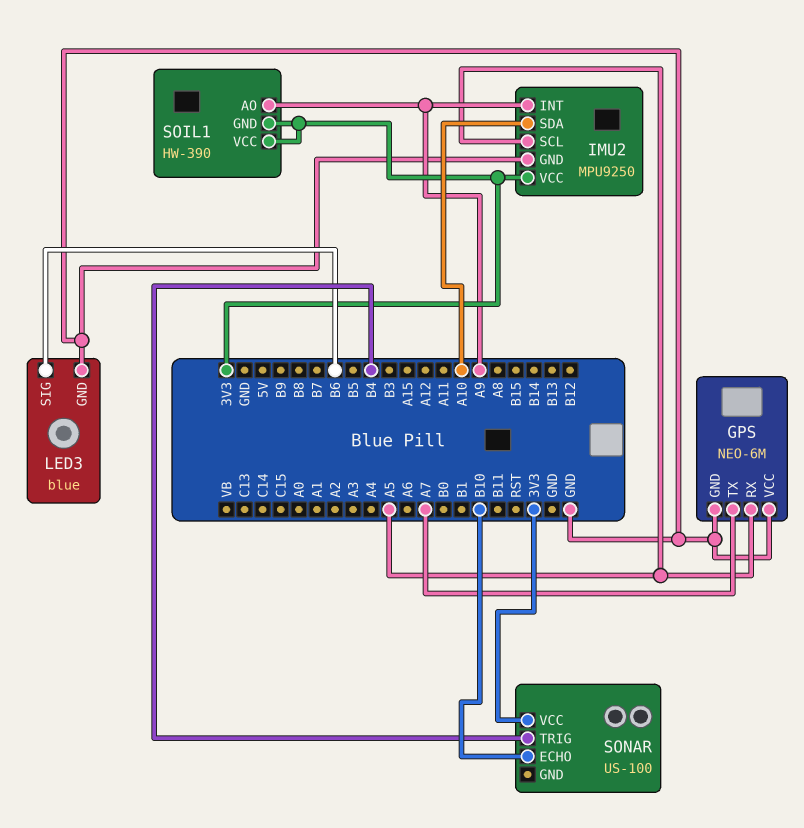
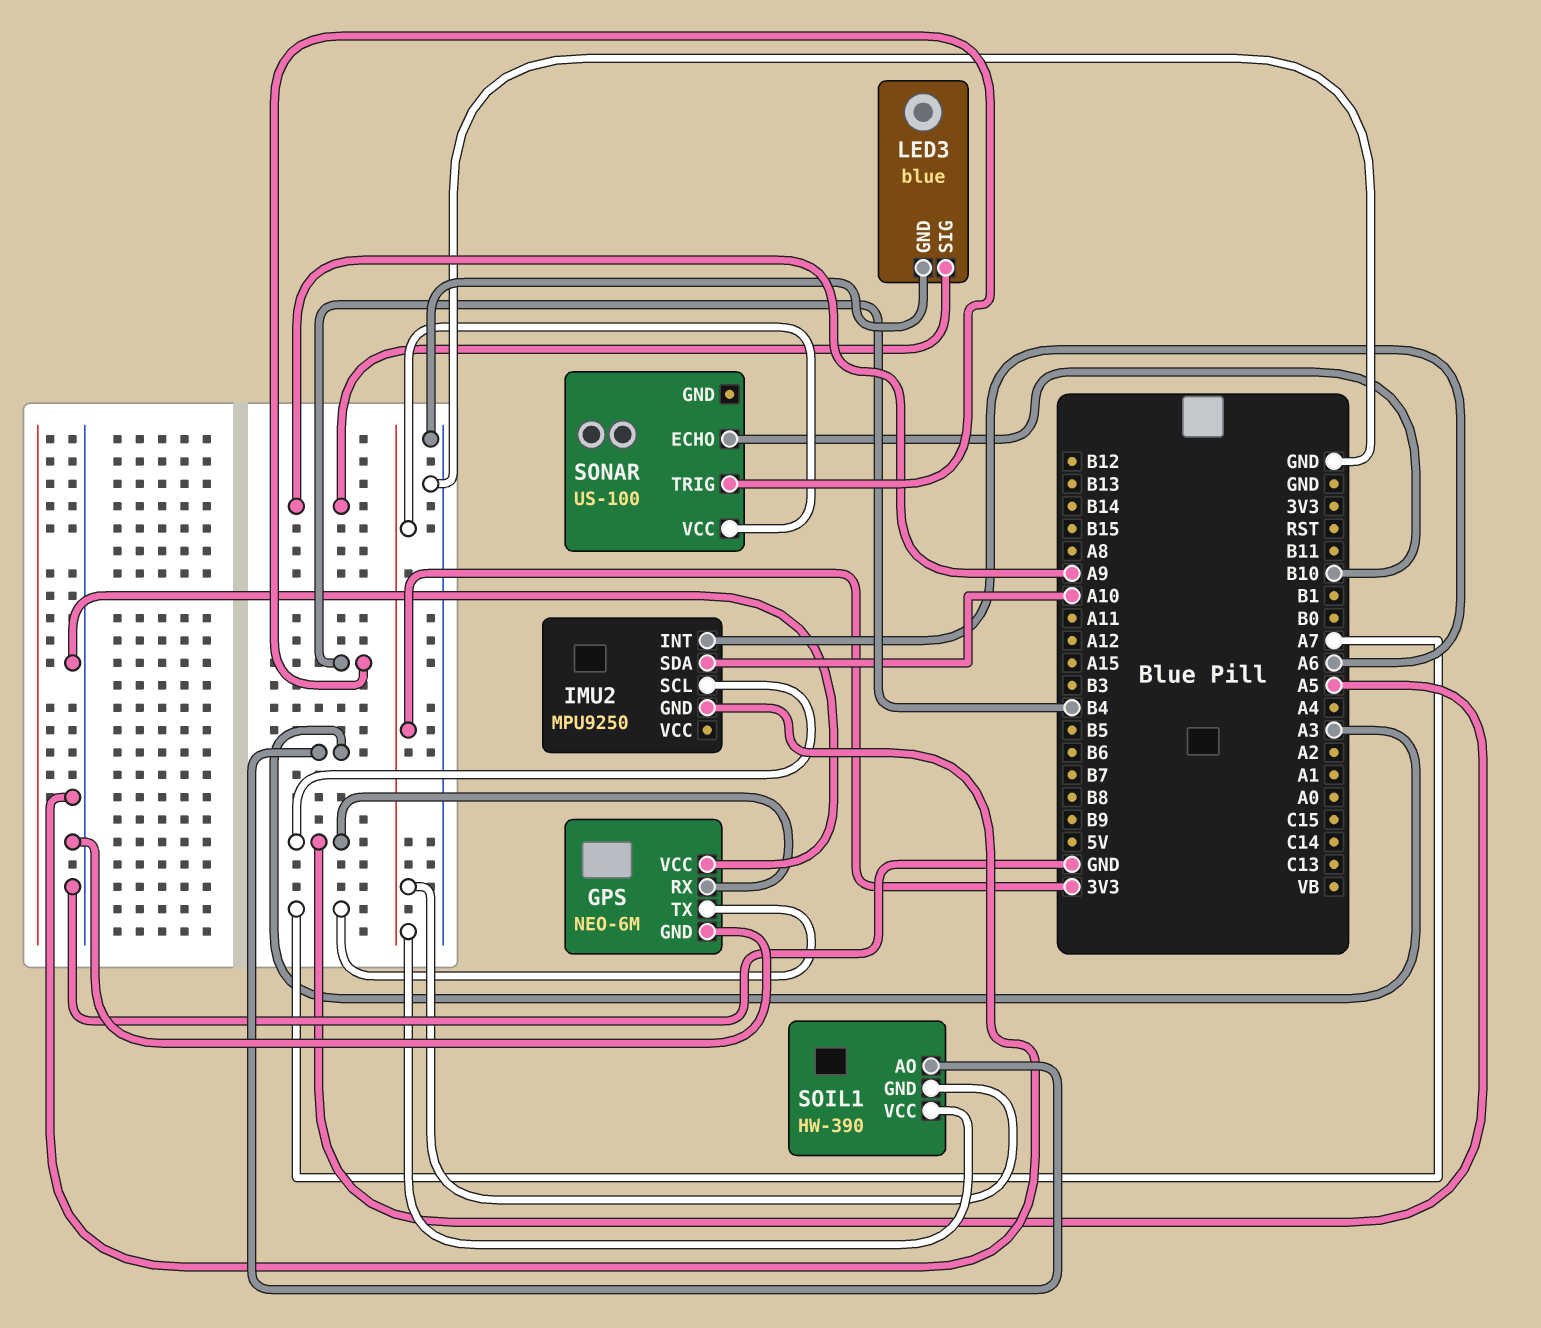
IMU2 pin INT: A9 -> A6
IMU2 pin VCC: 3V3 -> none
LED3 pin SIG: B6 -> A9
SOIL1 pin AO: A9 -> A3

